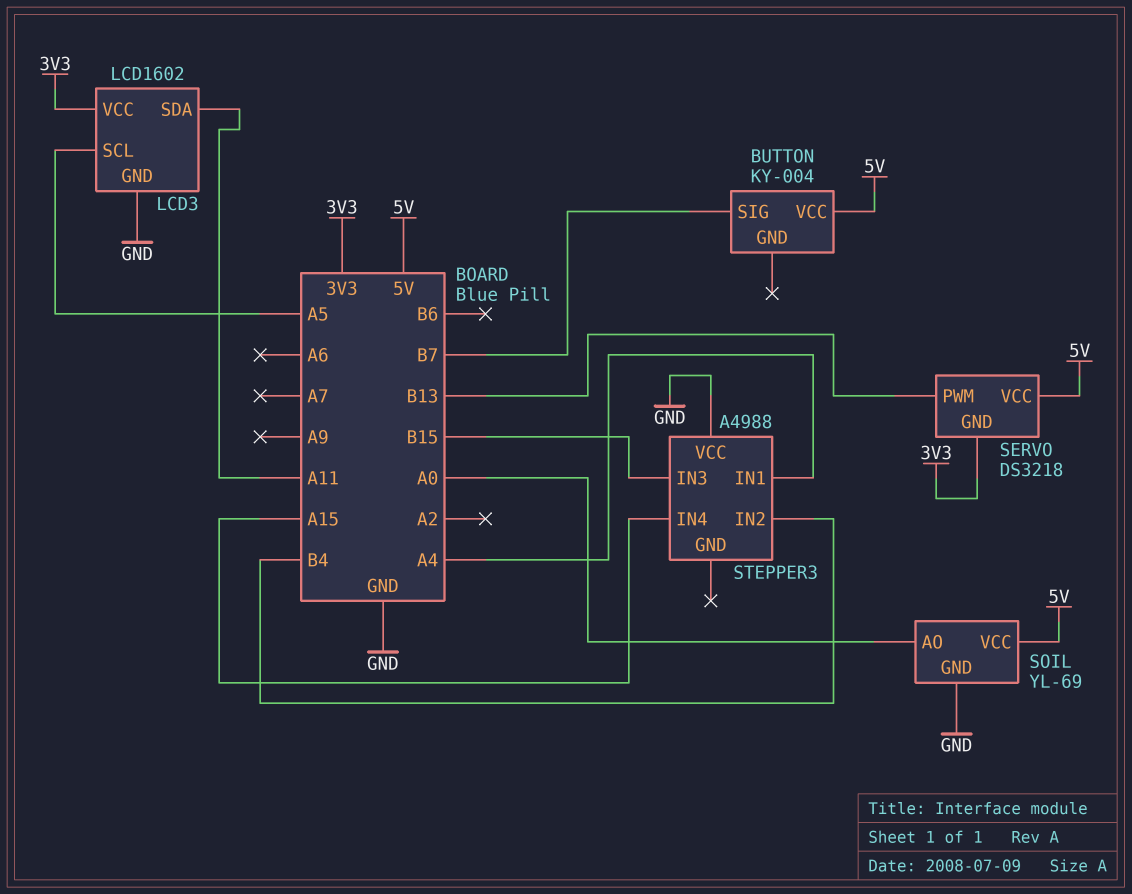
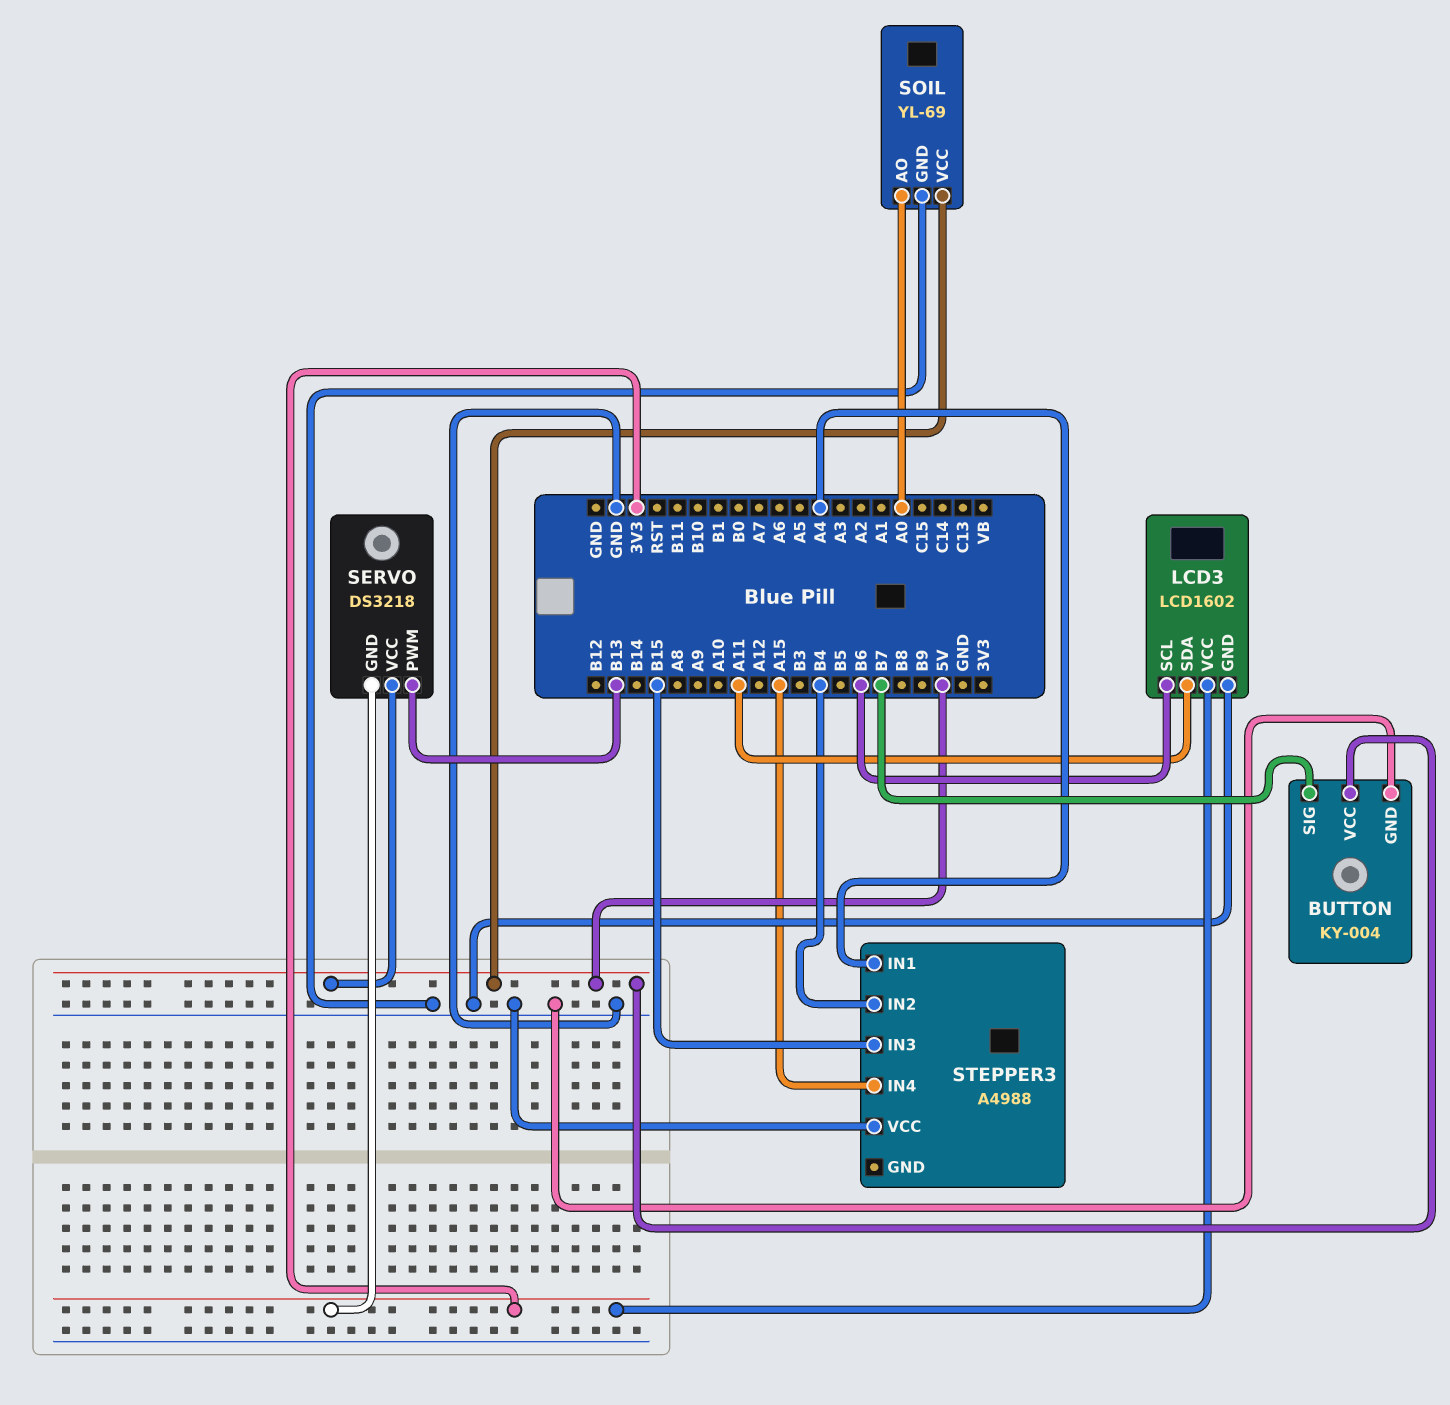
BUTTON pin GND: none -> GND
LCD3 pin SCL: A5 -> B6

